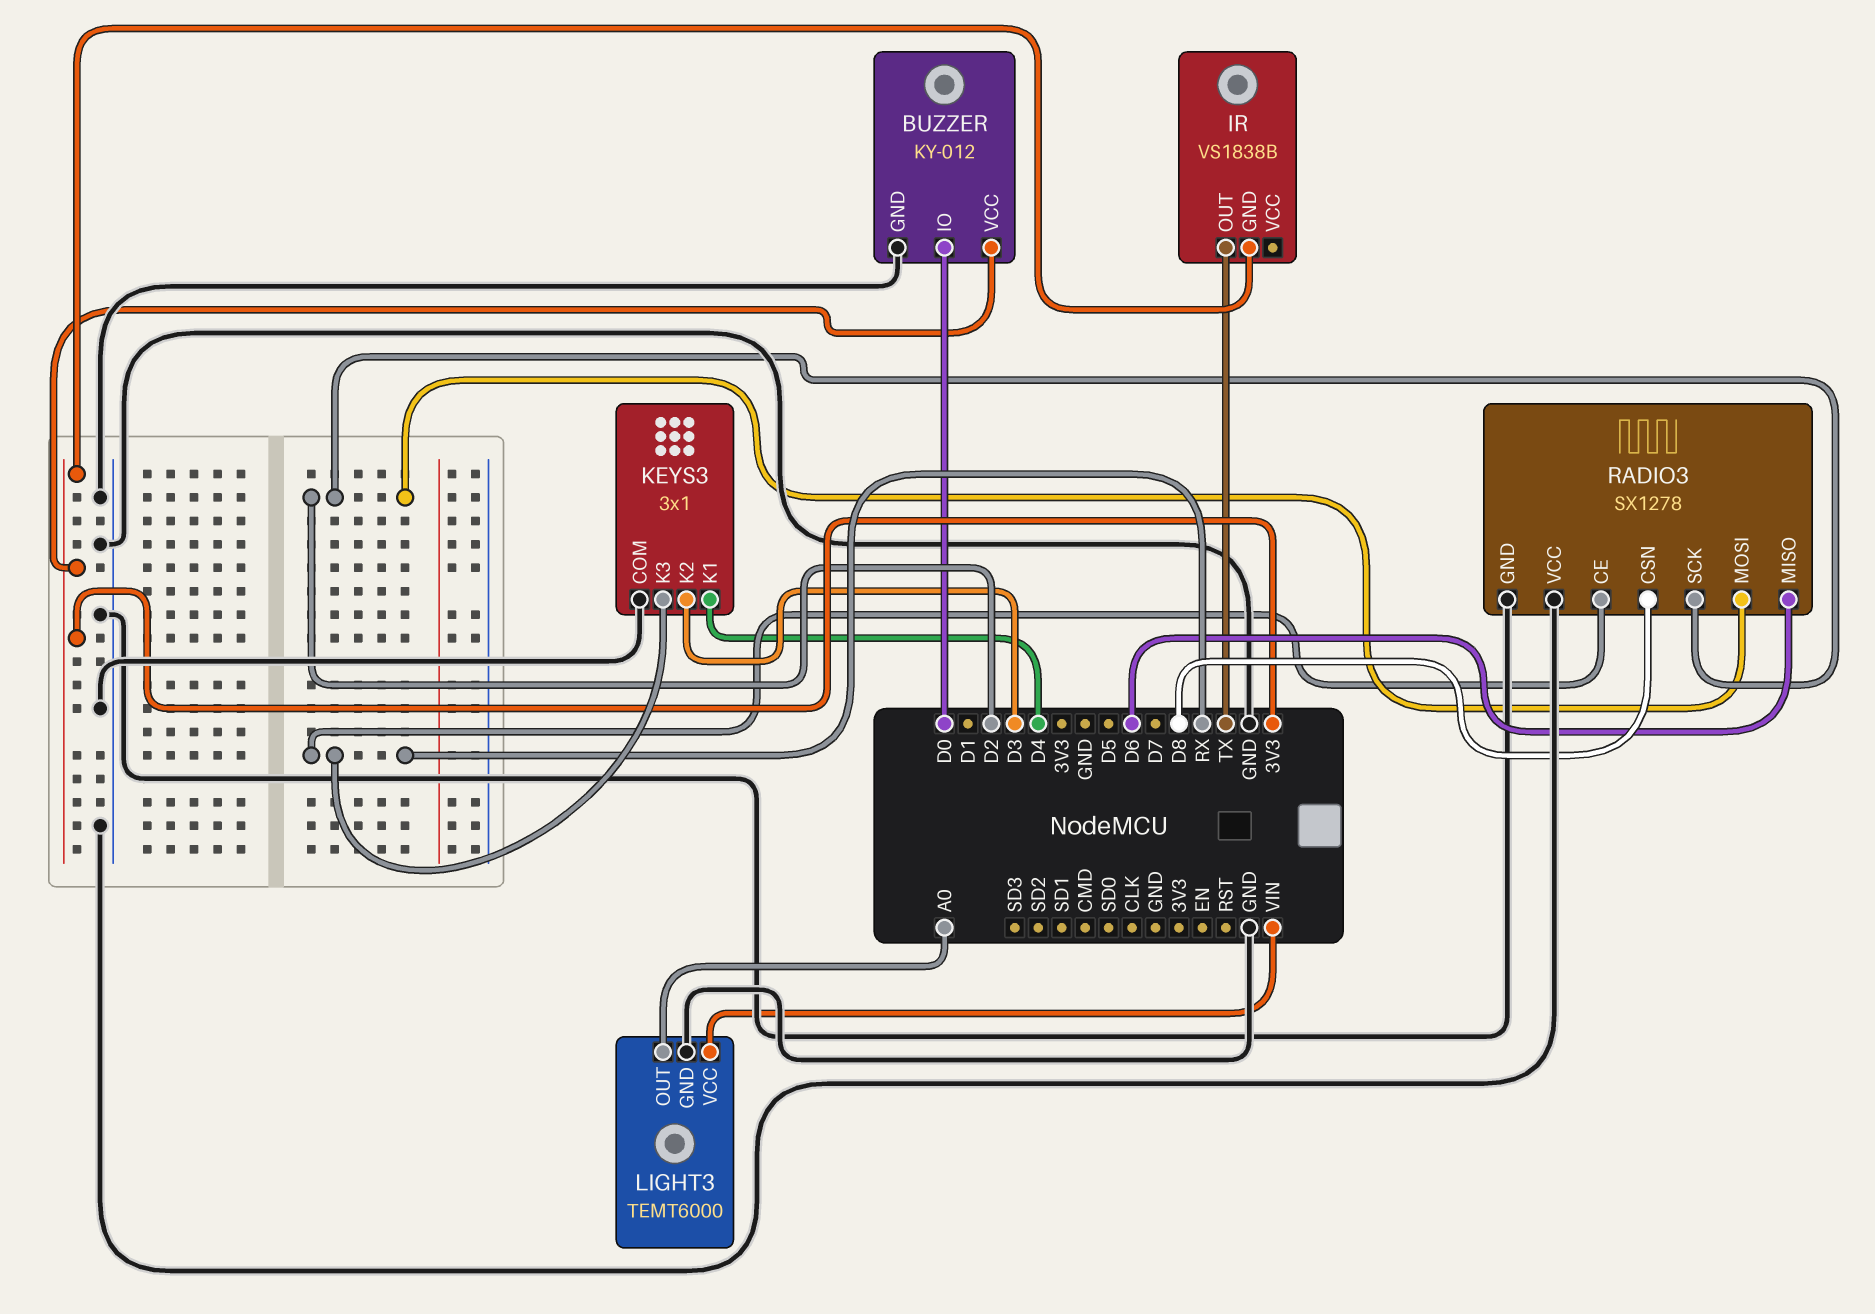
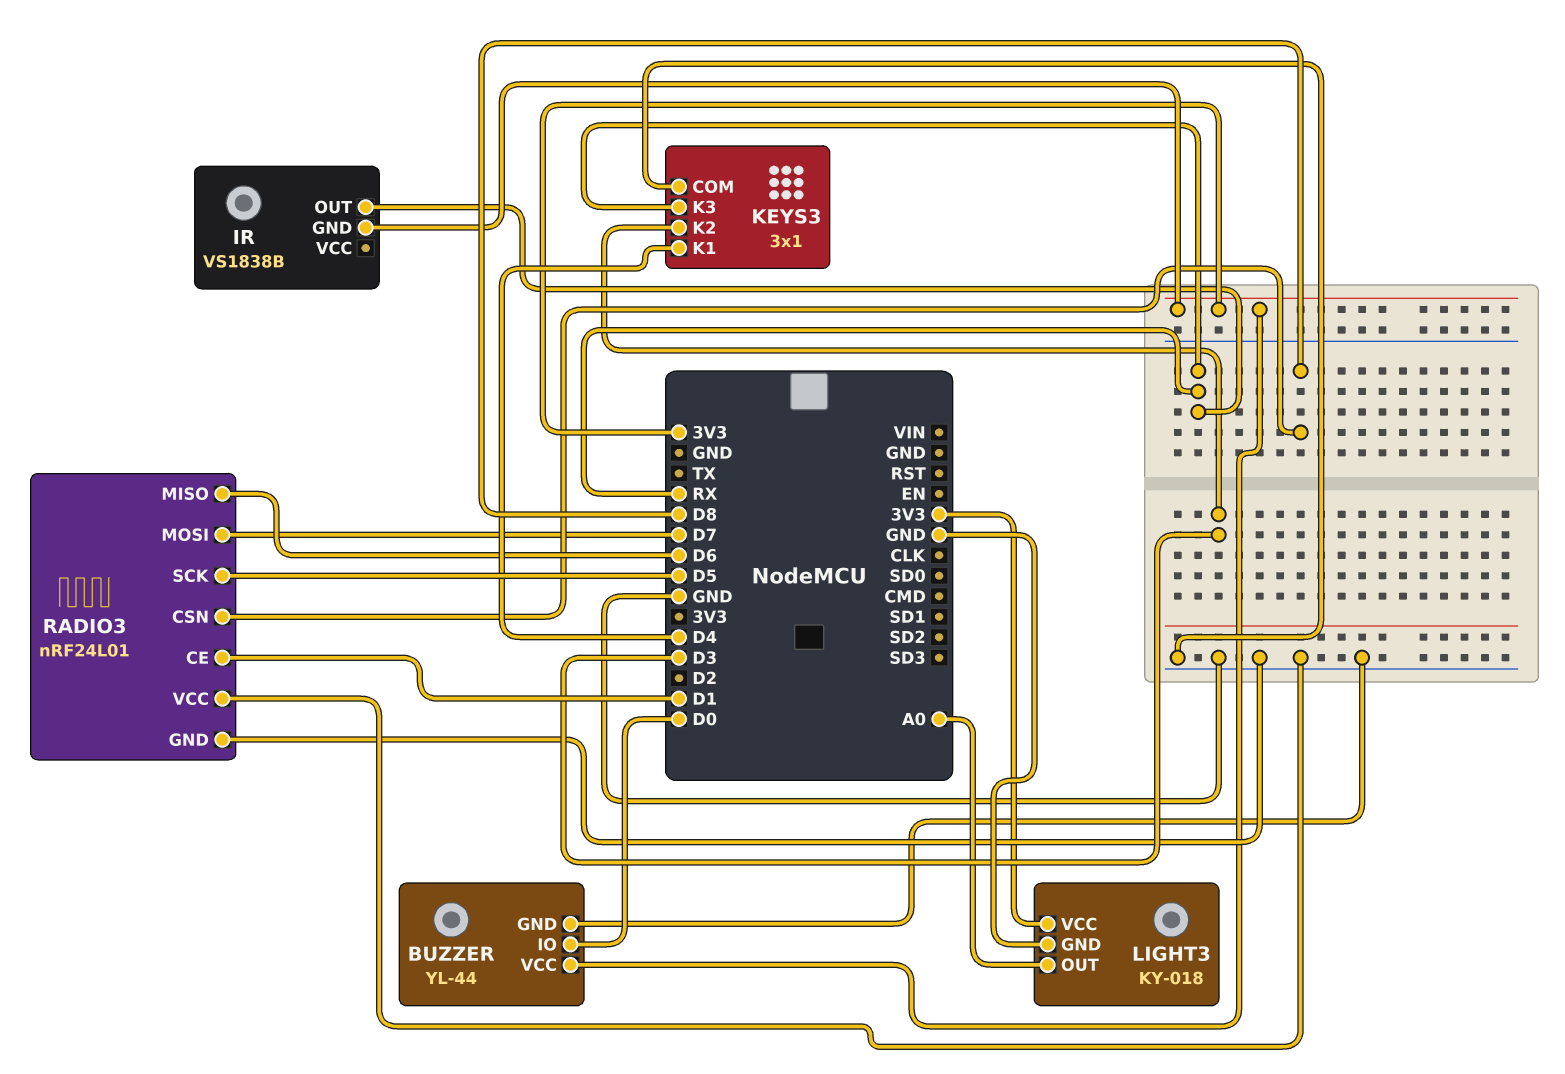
BUZZER: KY-012 -> YL-44
IR pin OUT: TX -> RX
LIGHT3: TEMT6000 -> KY-018
LIGHT3 pin VCC: VIN -> 3V3
RADIO3: SX1278 -> nRF24L01
RADIO3 pin CE: RX -> D1
RADIO3 pin MOSI: D2 -> D7
RADIO3 pin SCK: D2 -> D5

